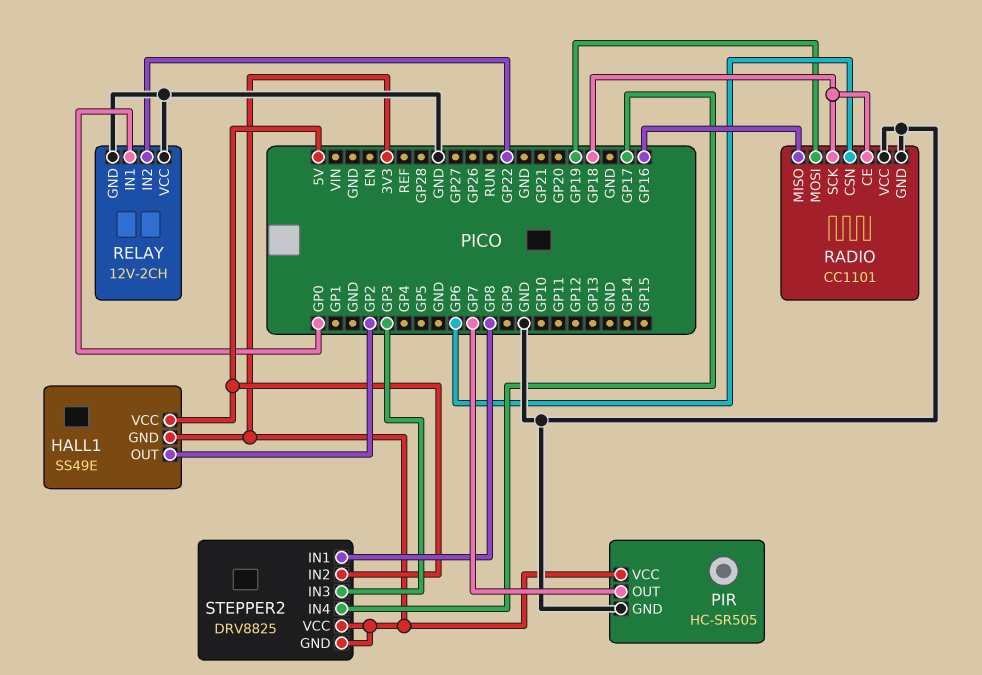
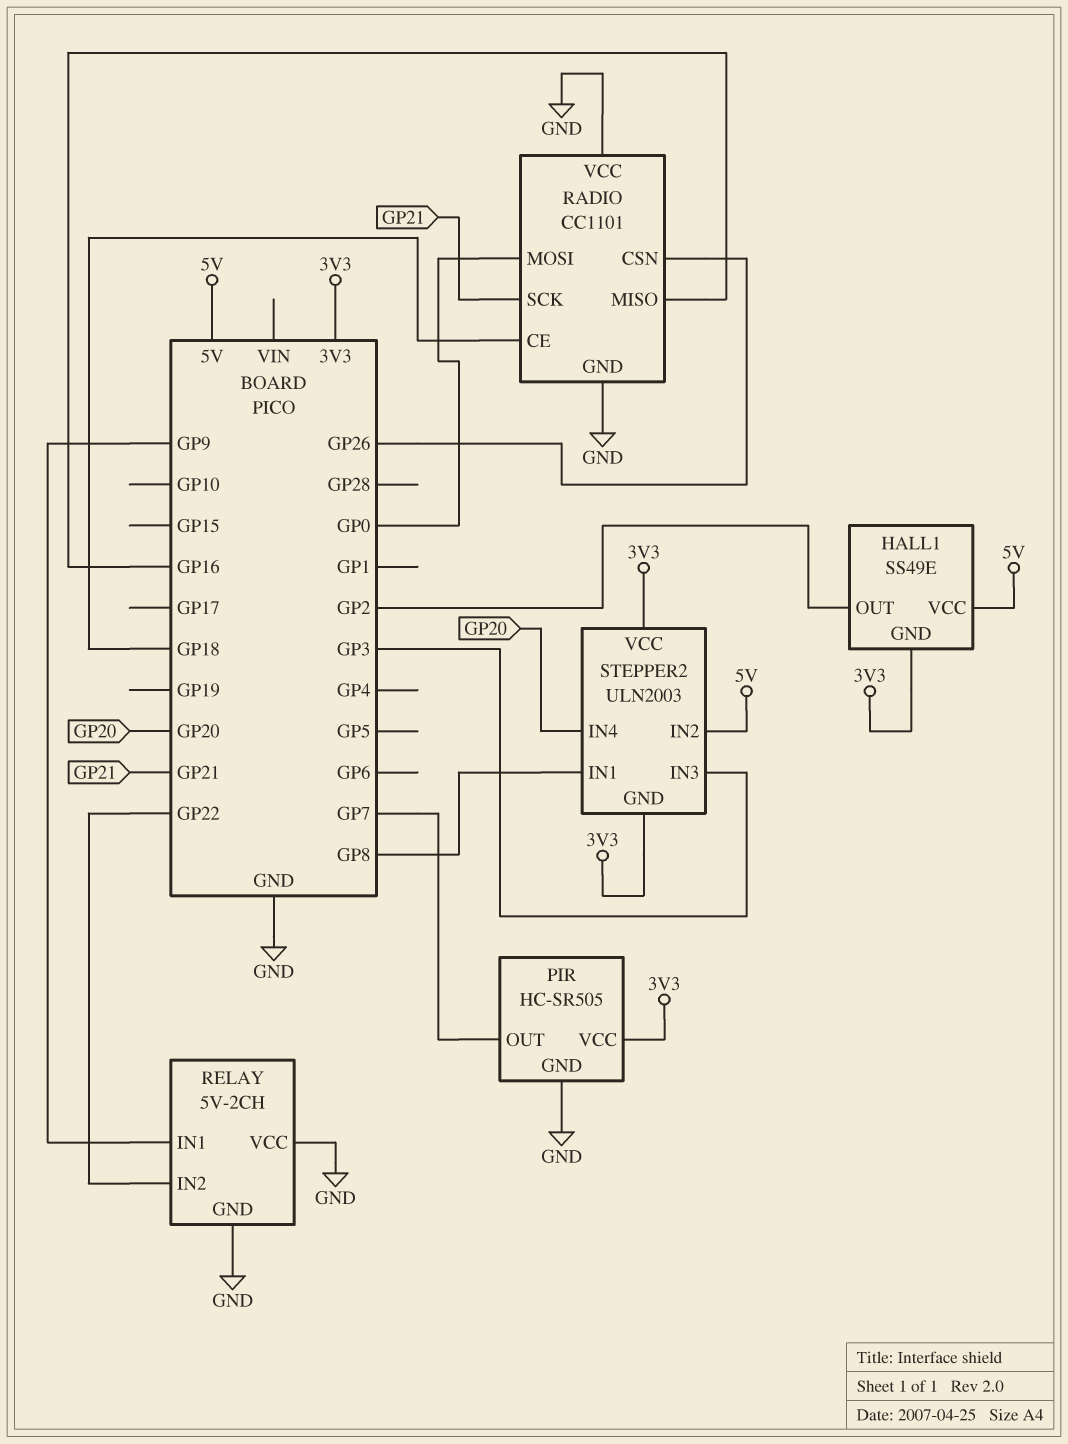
RADIO pin CSN: GP6 -> GP26
RADIO pin MOSI: GP19 -> GP0
RADIO pin SCK: GP18 -> GP21
RELAY: 12V-2CH -> 5V-2CH
RELAY pin IN1: GP0 -> GP9
STEPPER2: DRV8825 -> ULN2003
STEPPER2 pin IN4: GP17 -> GP20

